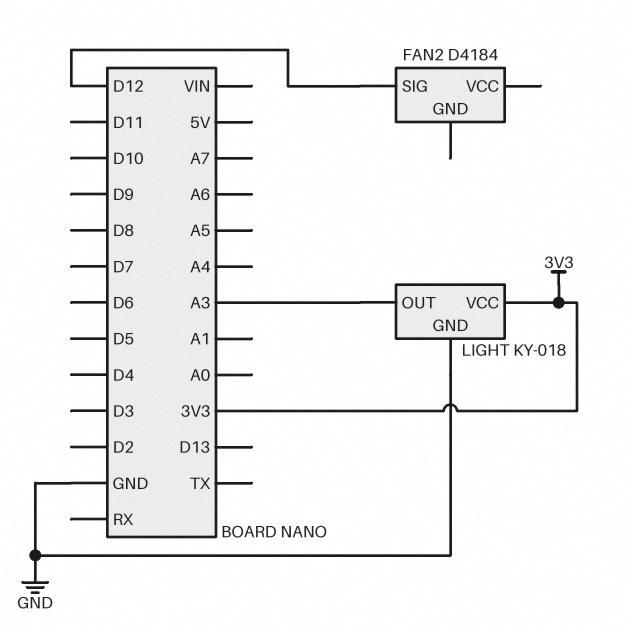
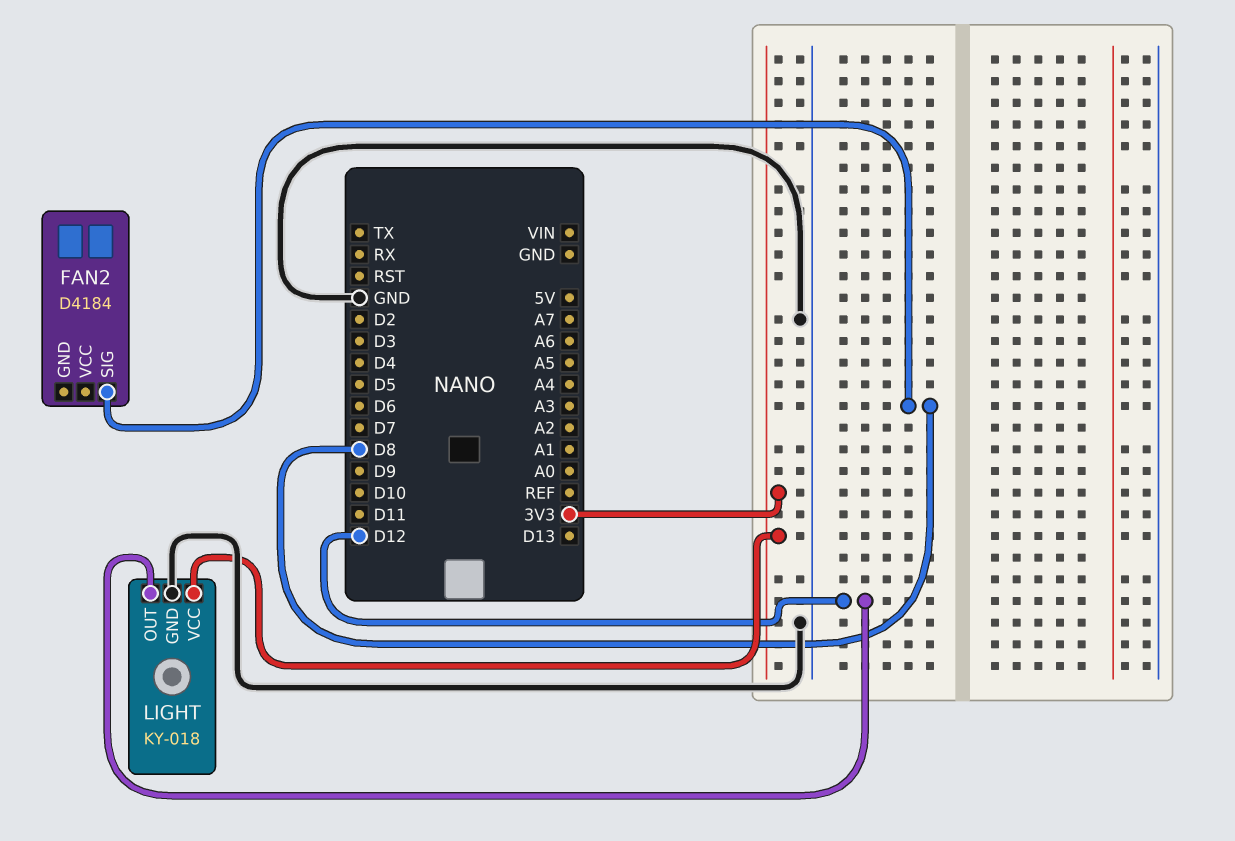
FAN2 pin SIG: D12 -> D8
LIGHT pin OUT: A3 -> D12

